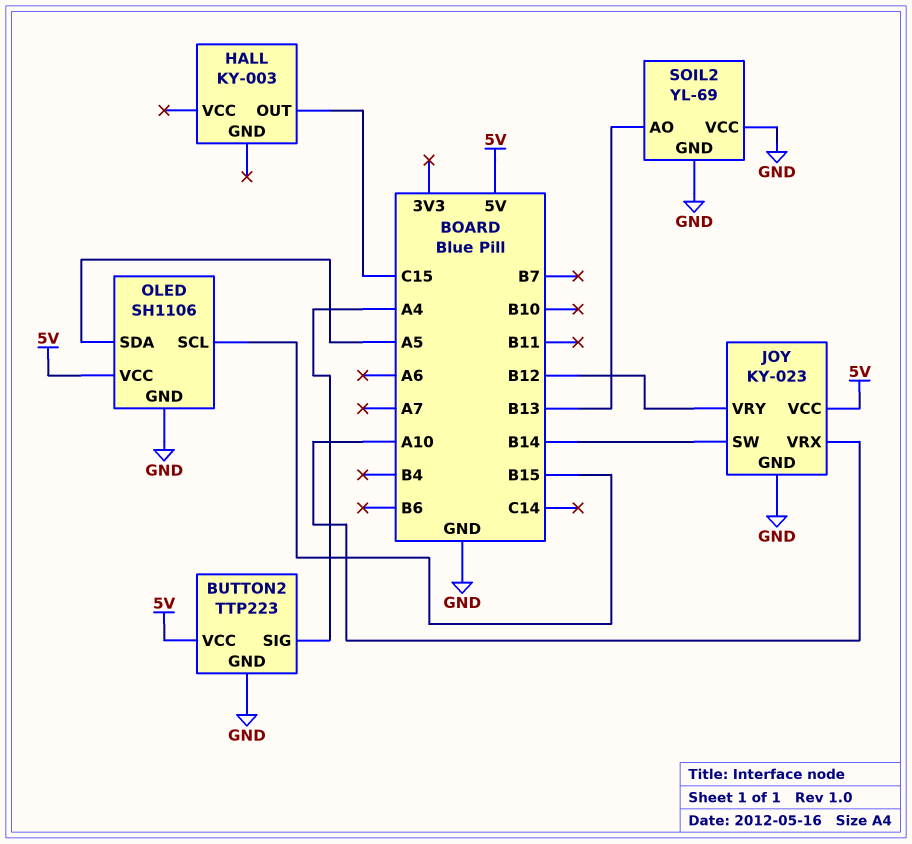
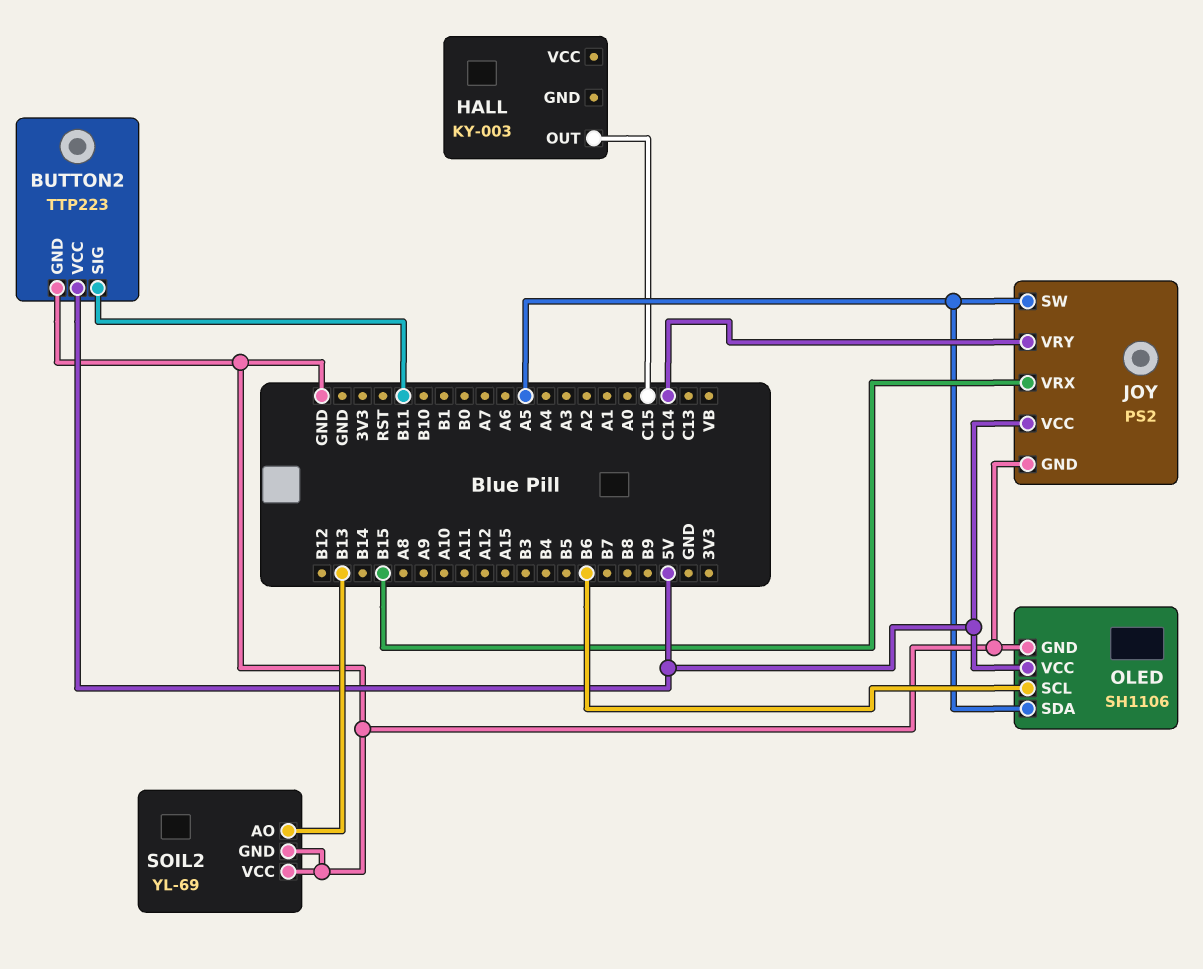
BUTTON2 pin SIG: A4 -> B11
JOY: KY-023 -> PS2
JOY pin SW: B14 -> A5
JOY pin VRX: A10 -> B15
JOY pin VRY: B12 -> C14
OLED pin SCL: B15 -> B6

